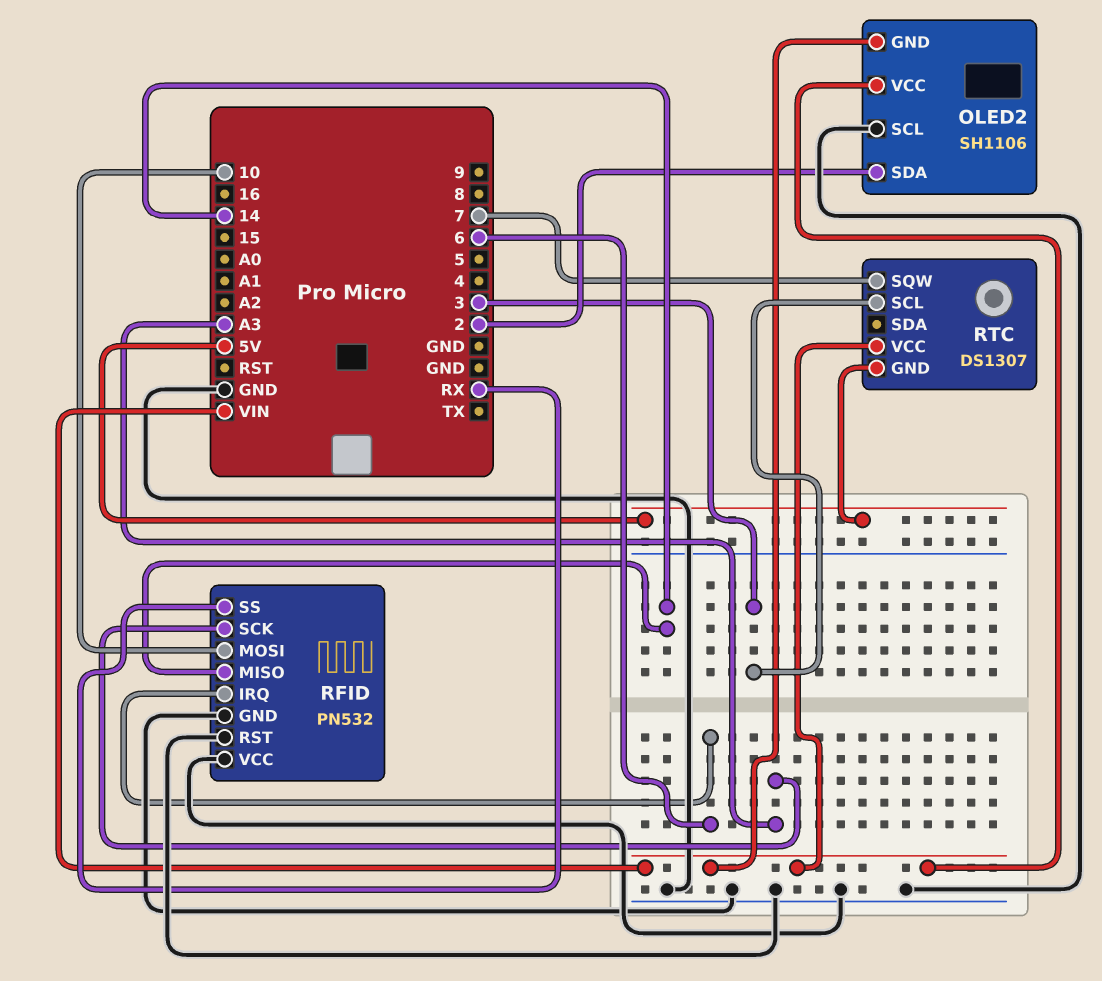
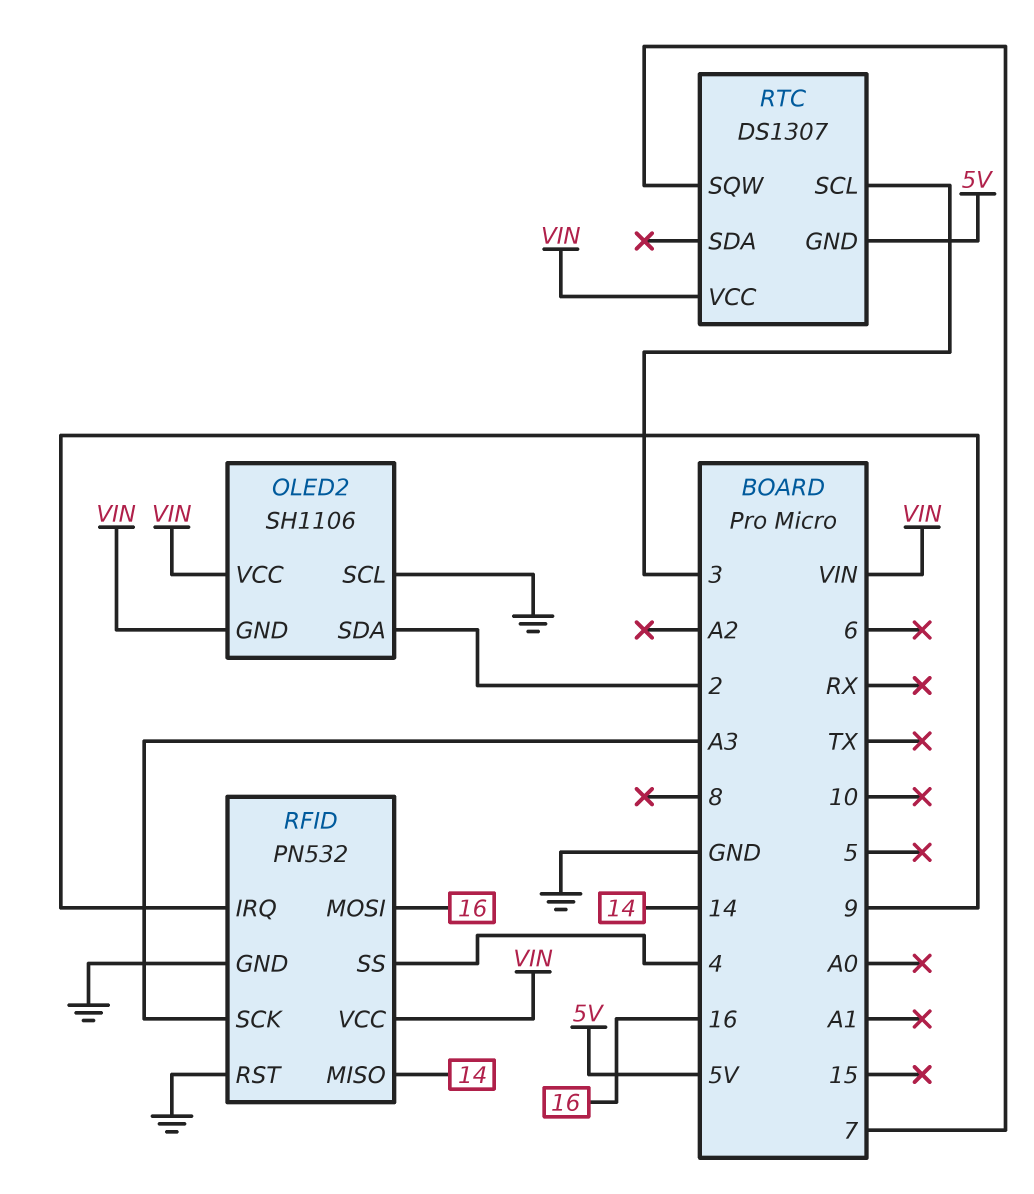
RFID pin IRQ: 6 -> 9
RFID pin MOSI: 10 -> 16
RFID pin SS: RX -> 4
RFID pin VCC: GND -> VIN

